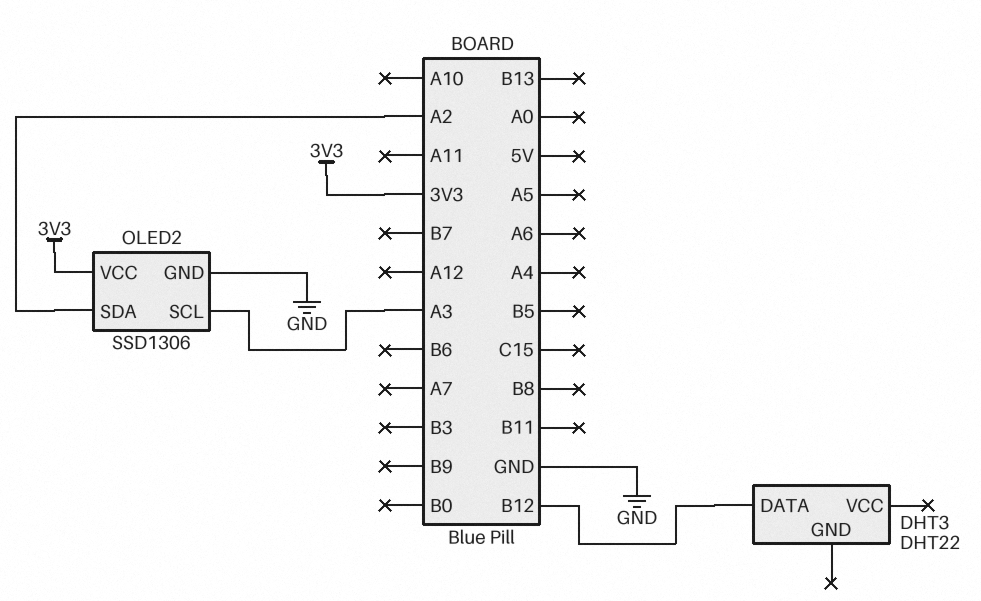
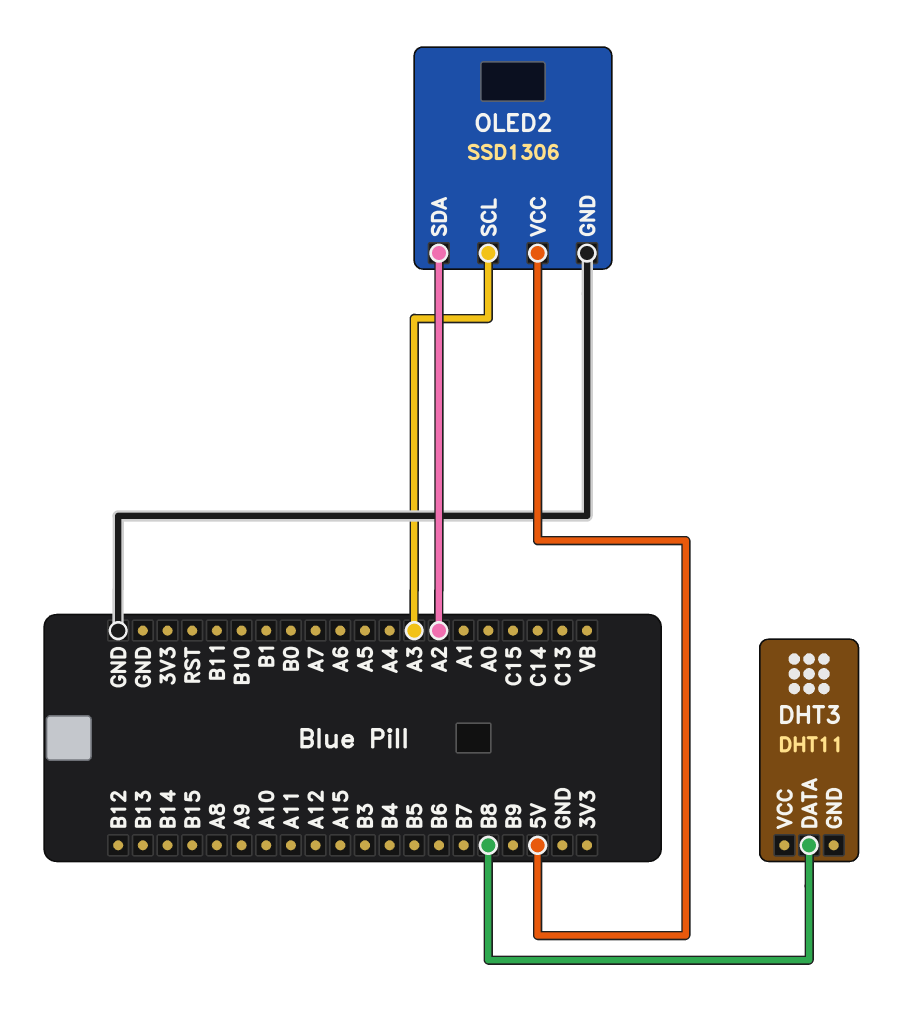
DHT3: DHT22 -> DHT11
DHT3 pin DATA: B12 -> B8
OLED2 pin VCC: 3V3 -> 5V

